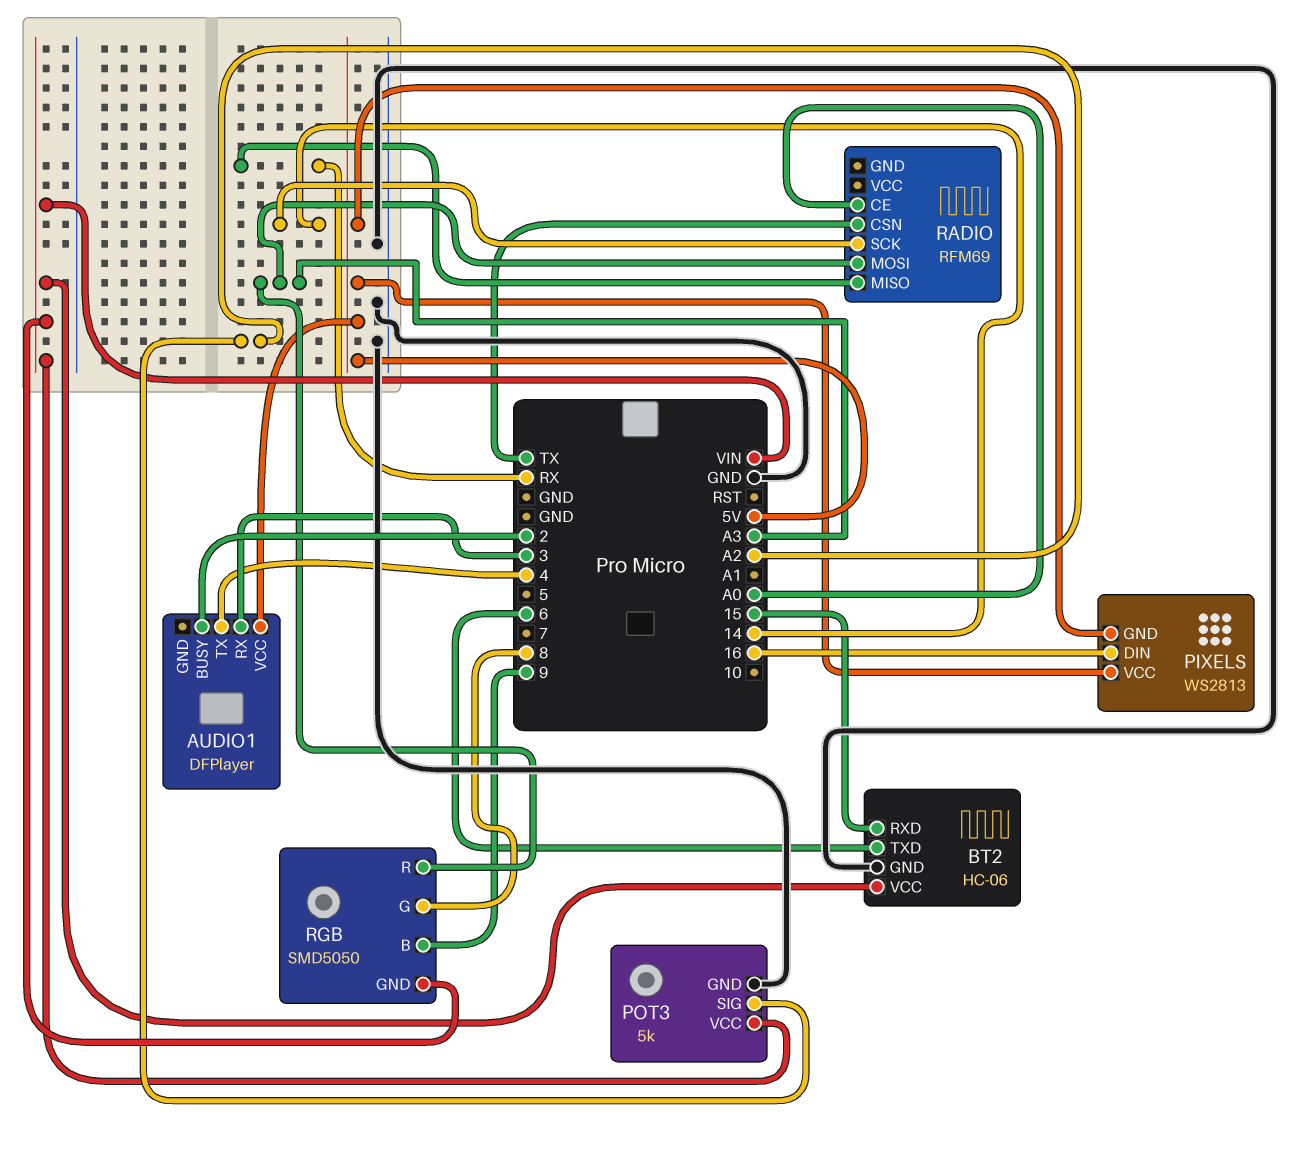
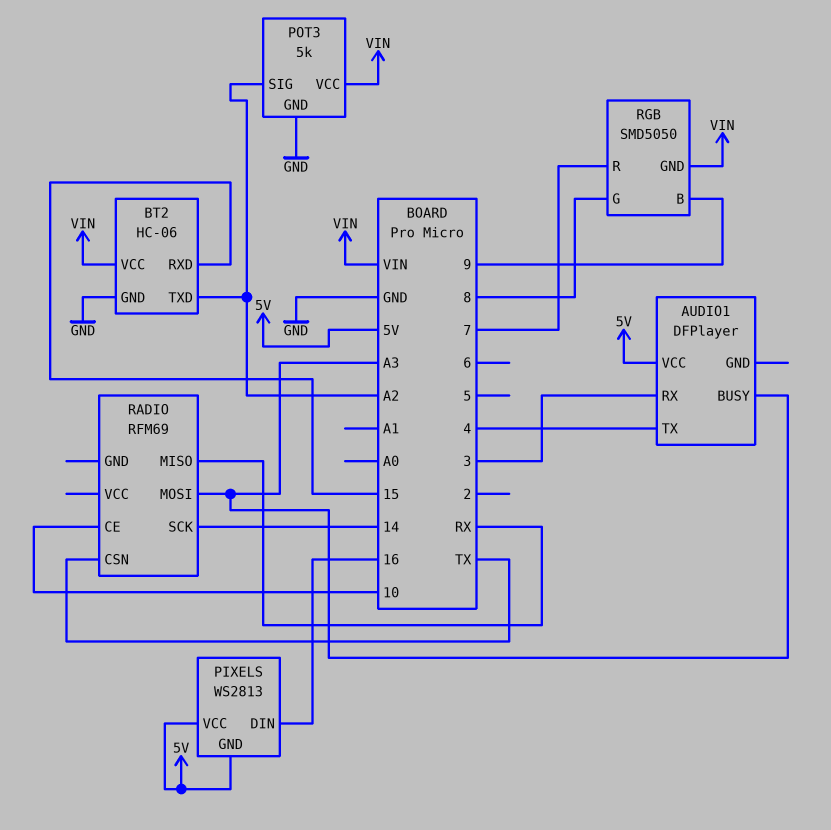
AUDIO1 pin BUSY: 2 -> A3
BT2 pin TXD: 6 -> A2
RADIO pin CE: A0 -> 10
RGB pin R: A3 -> 7

